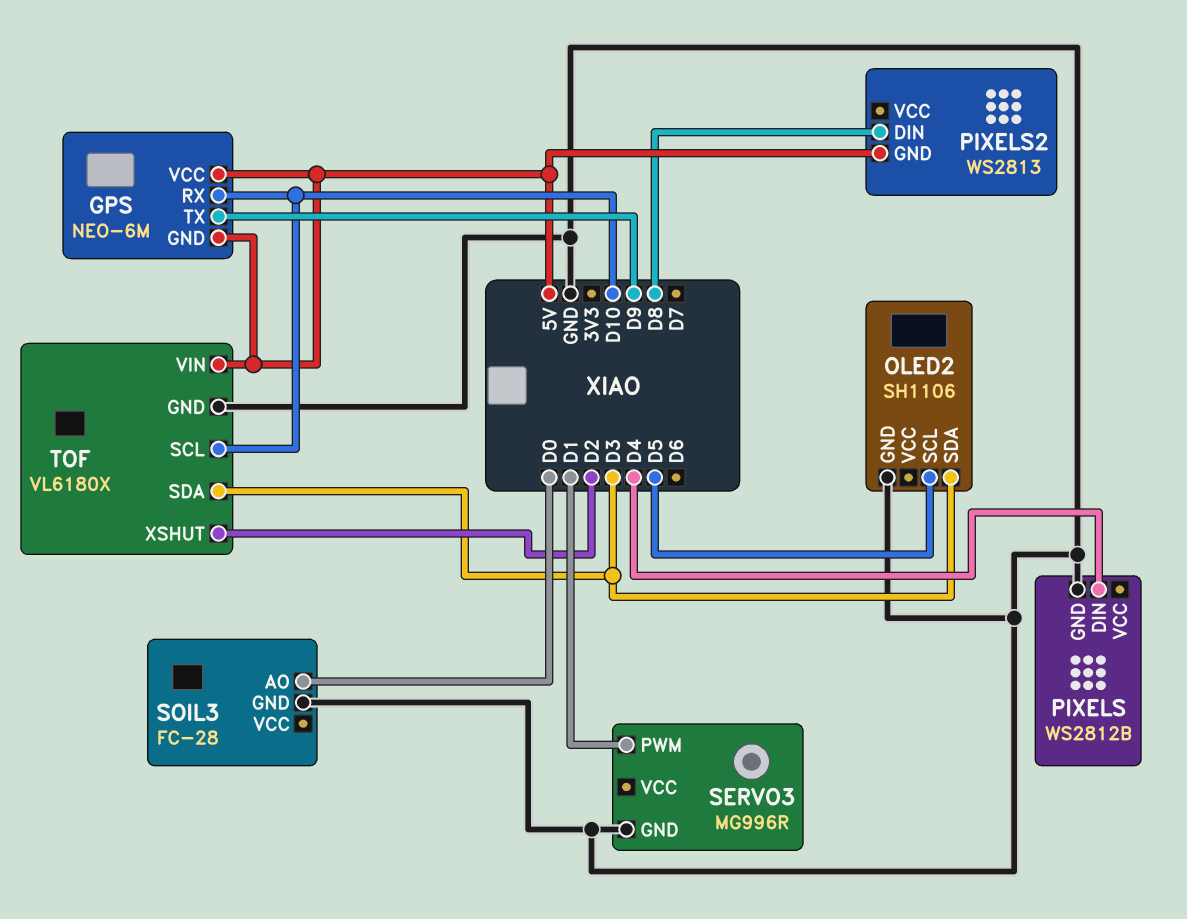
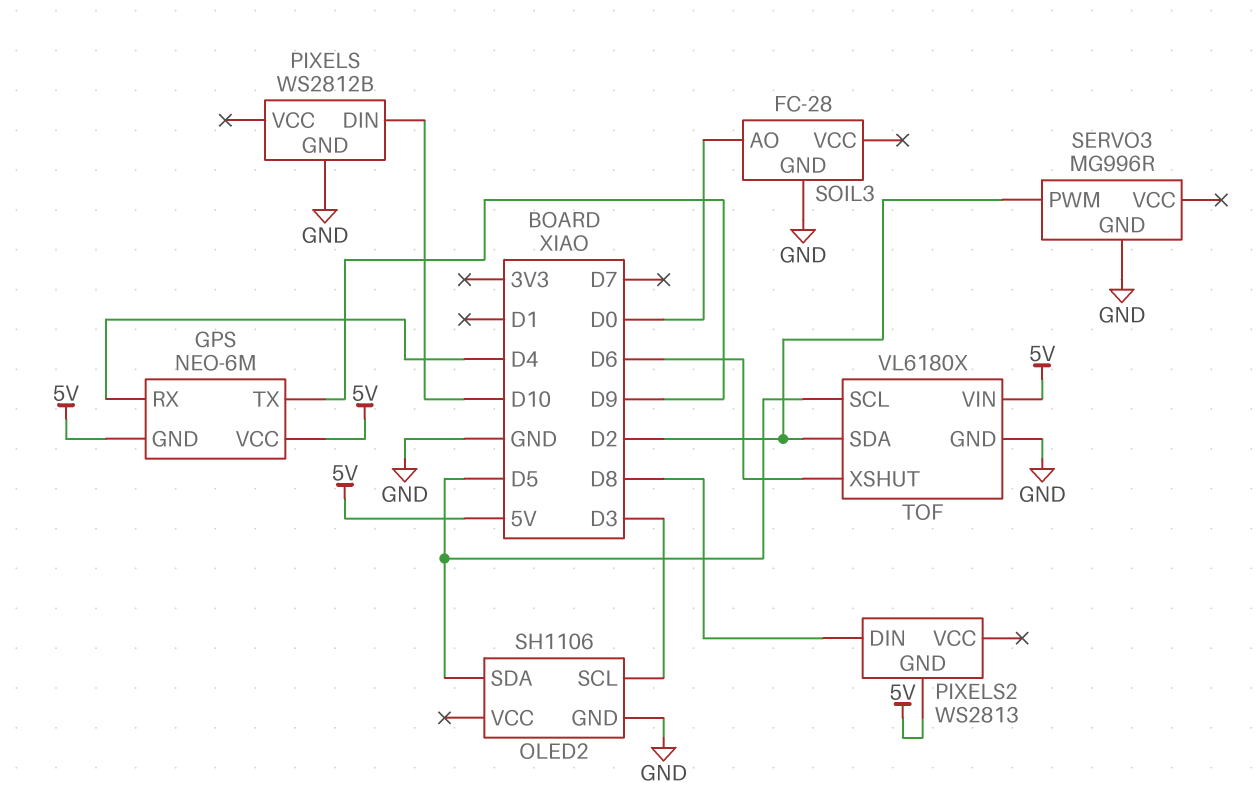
GPS pin RX: D10 -> D4
OLED2 pin SCL: D5 -> D3
OLED2 pin SDA: D3 -> D5
PIXELS pin DIN: D4 -> D10
SERVO3 pin PWM: D1 -> D2
TOF pin SCL: D10 -> D5
TOF pin SDA: D3 -> D2
TOF pin XSHUT: D2 -> D6

